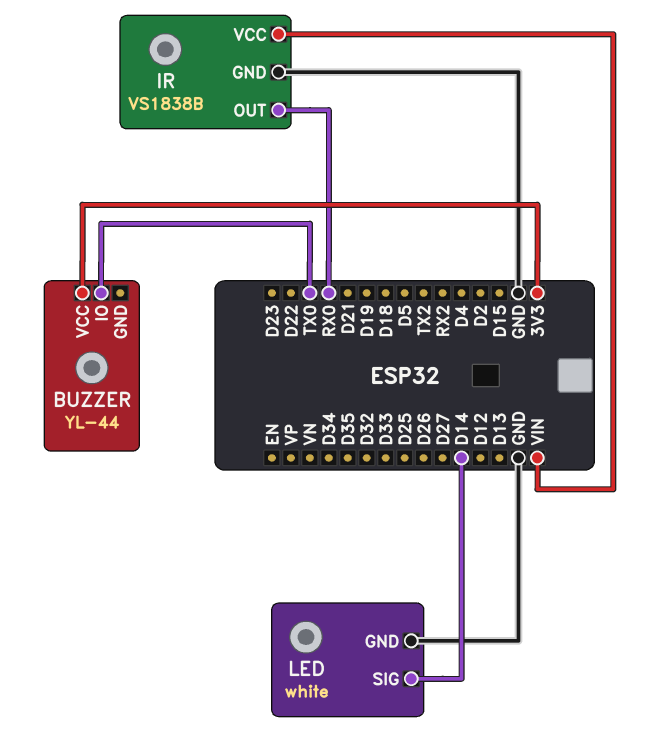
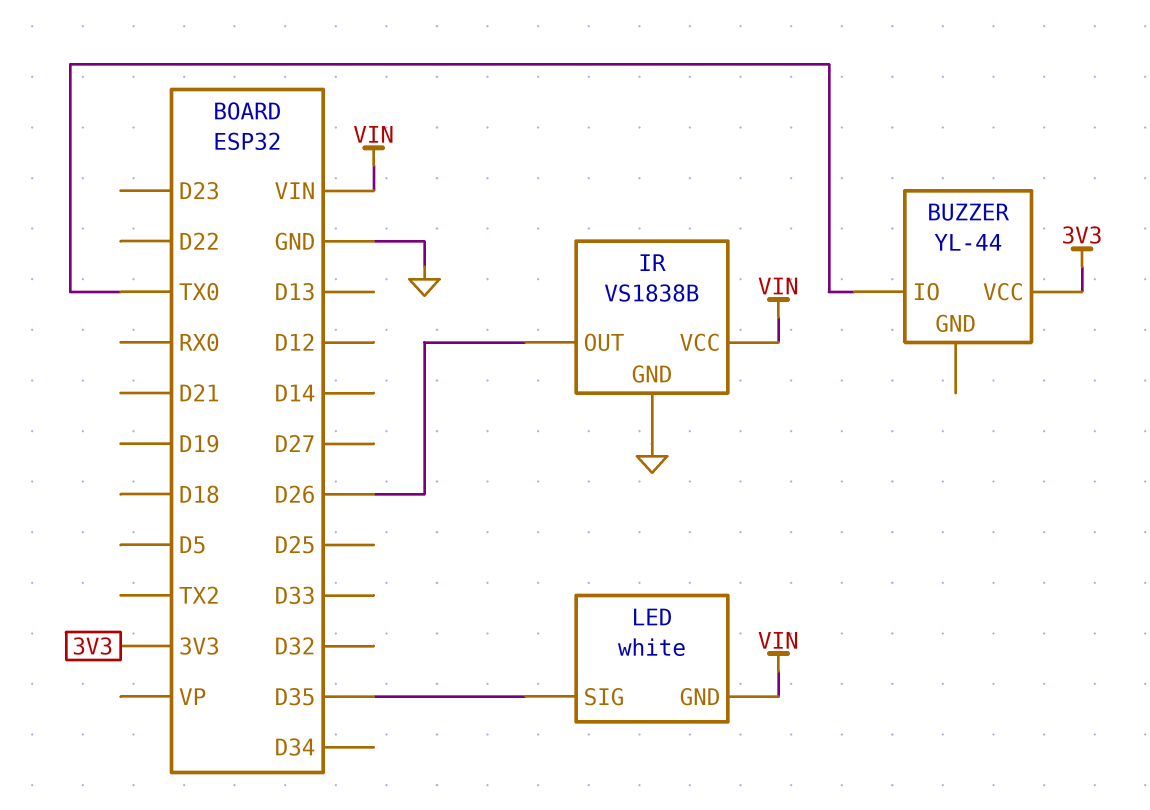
IR pin OUT: RX0 -> D26
LED pin GND: GND -> VIN
LED pin SIG: D14 -> D35

